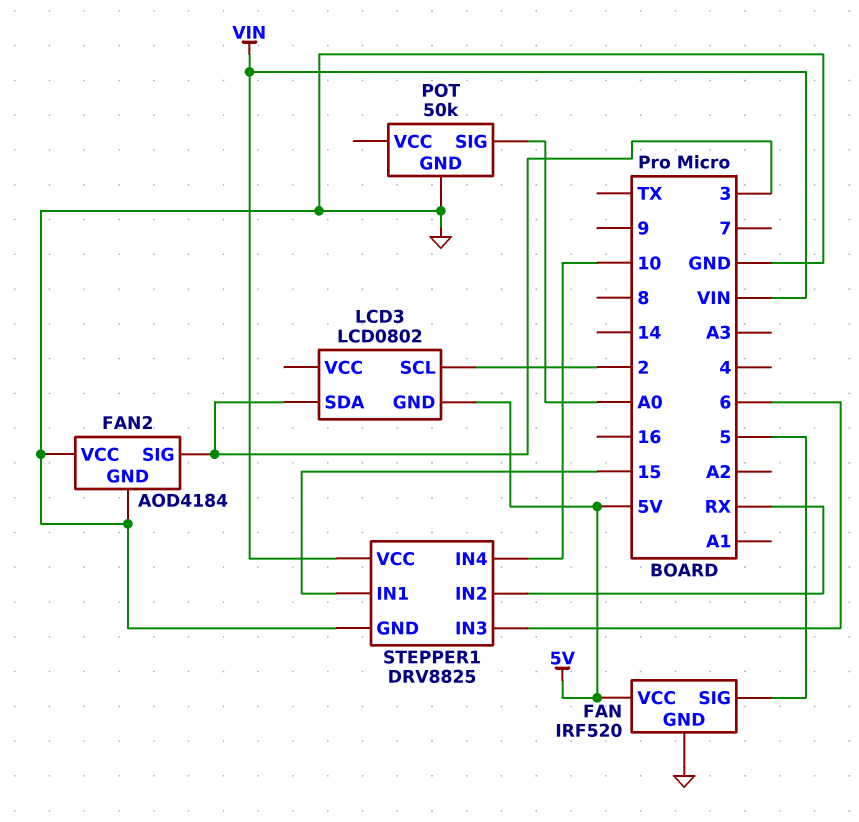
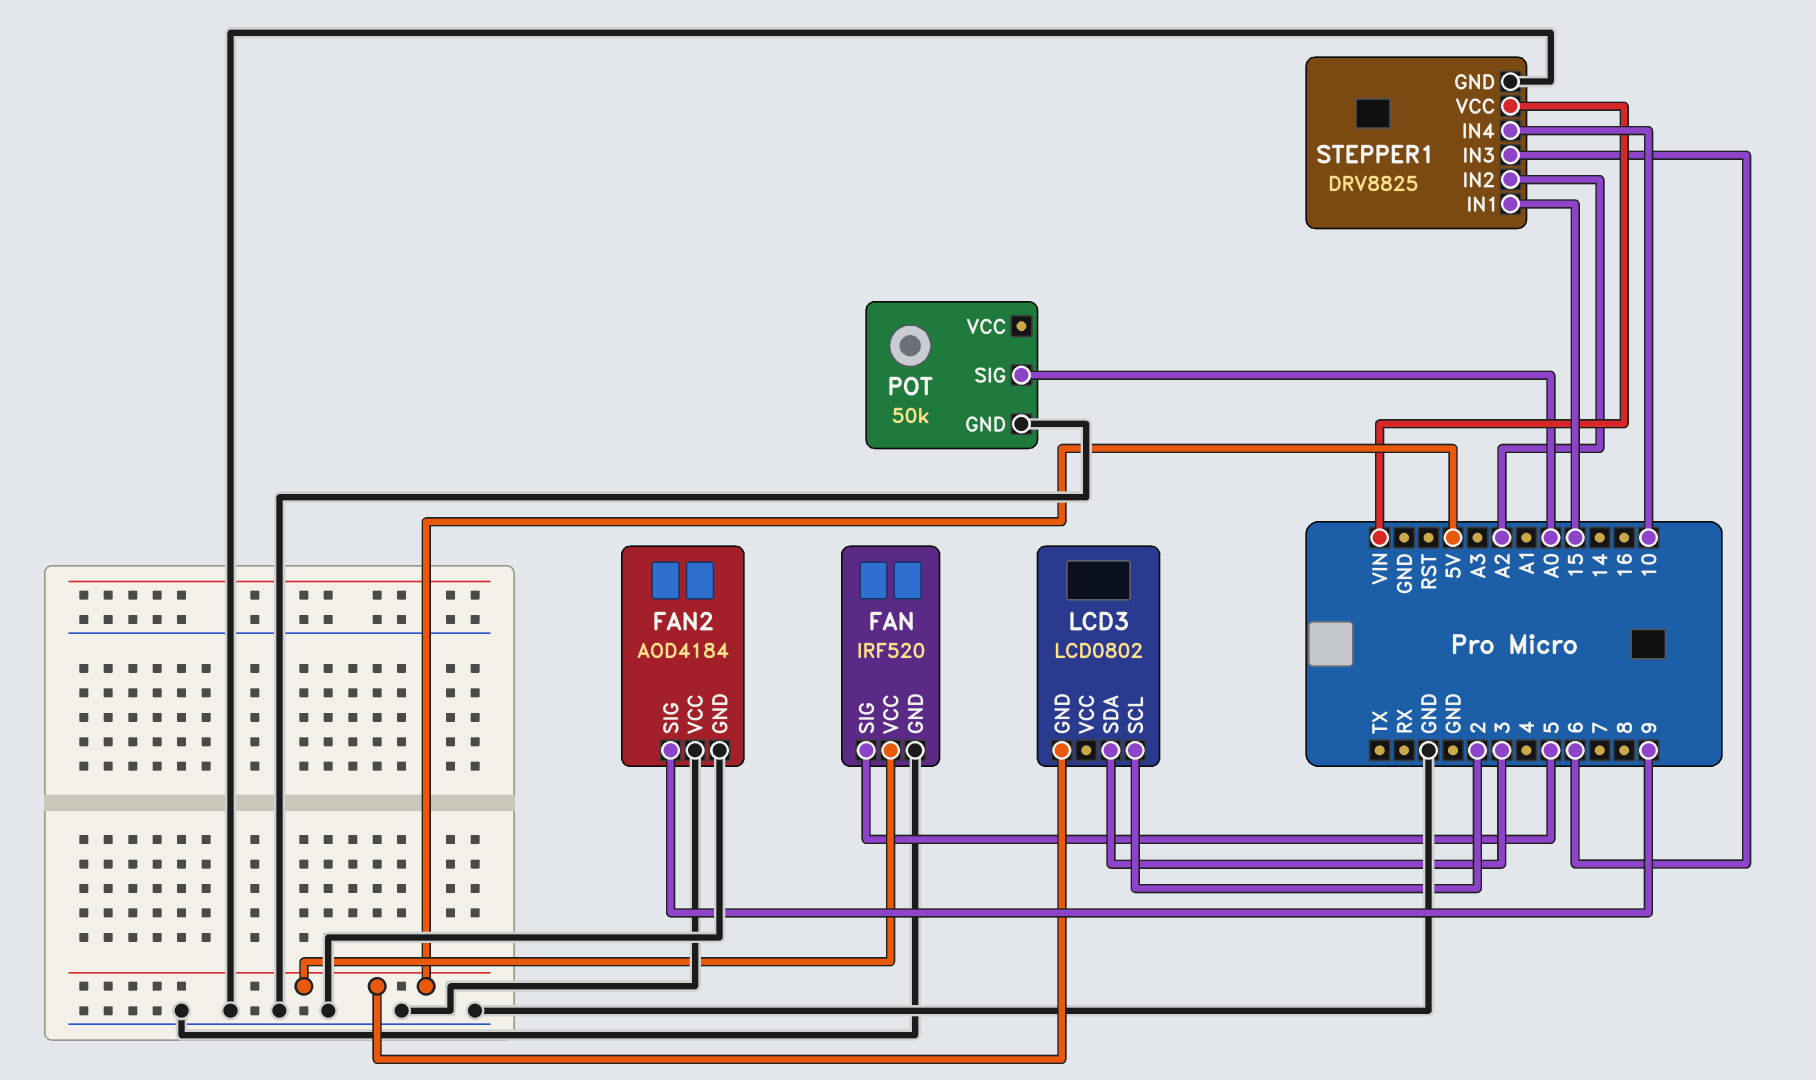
FAN2 pin SIG: 3 -> 9
STEPPER1 pin IN2: RX -> A2

